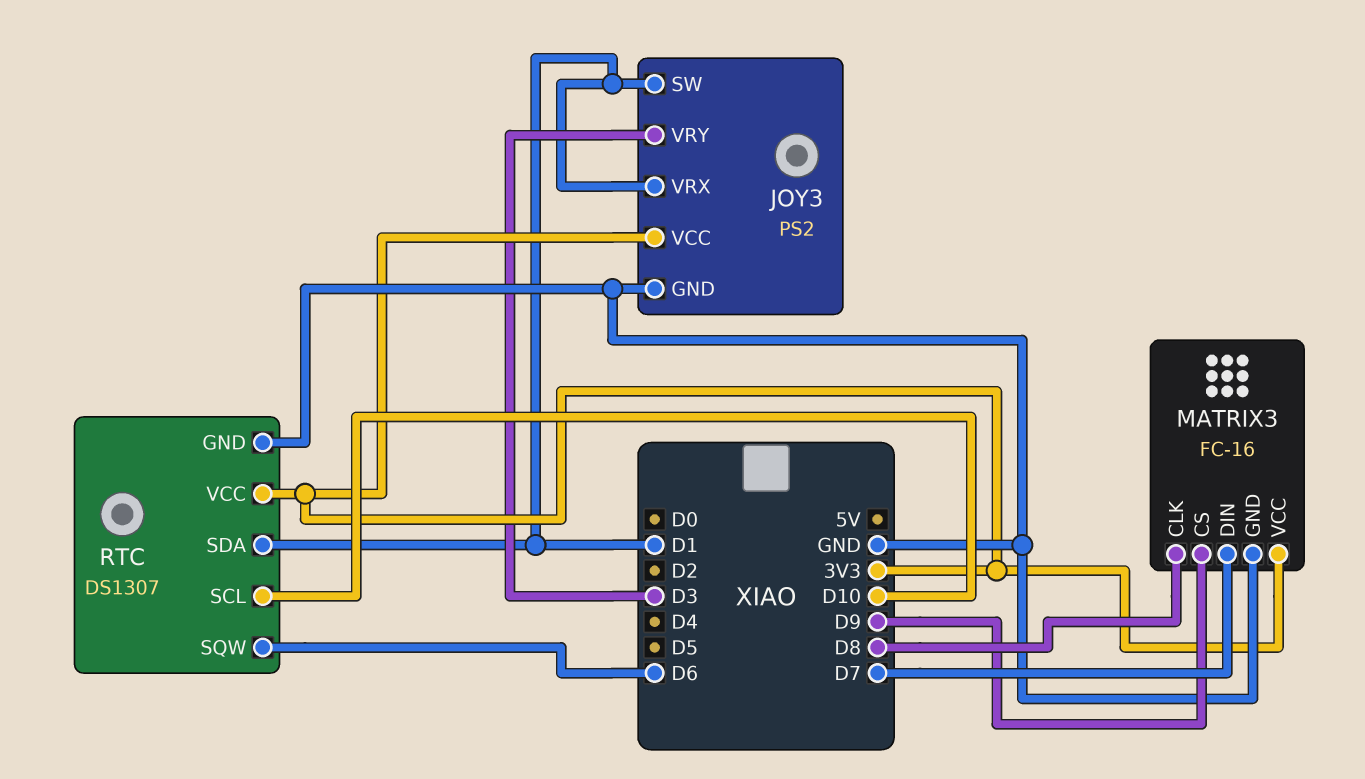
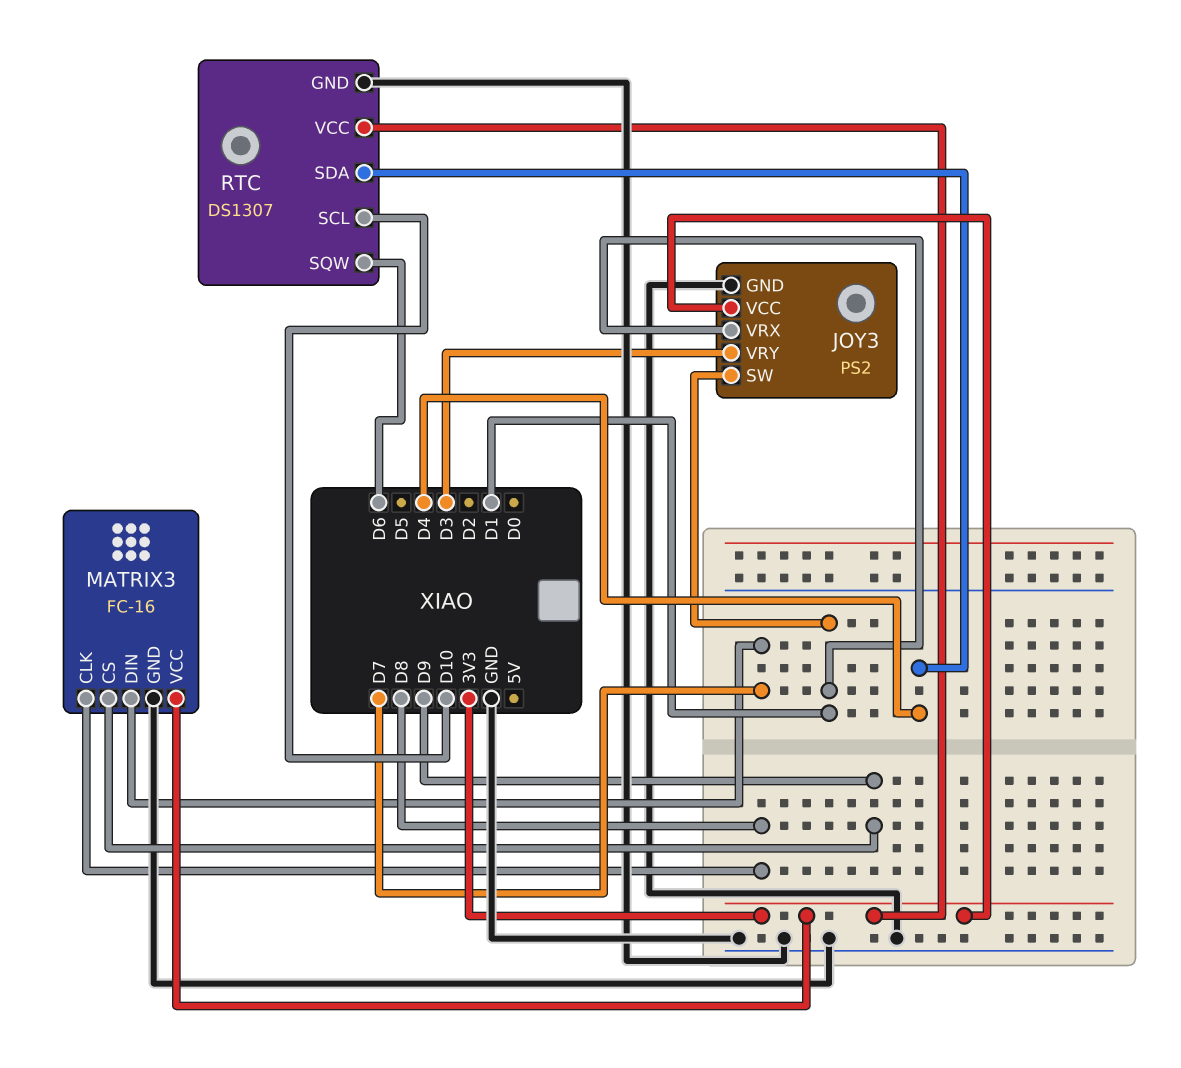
RTC pin SDA: D1 -> D4

